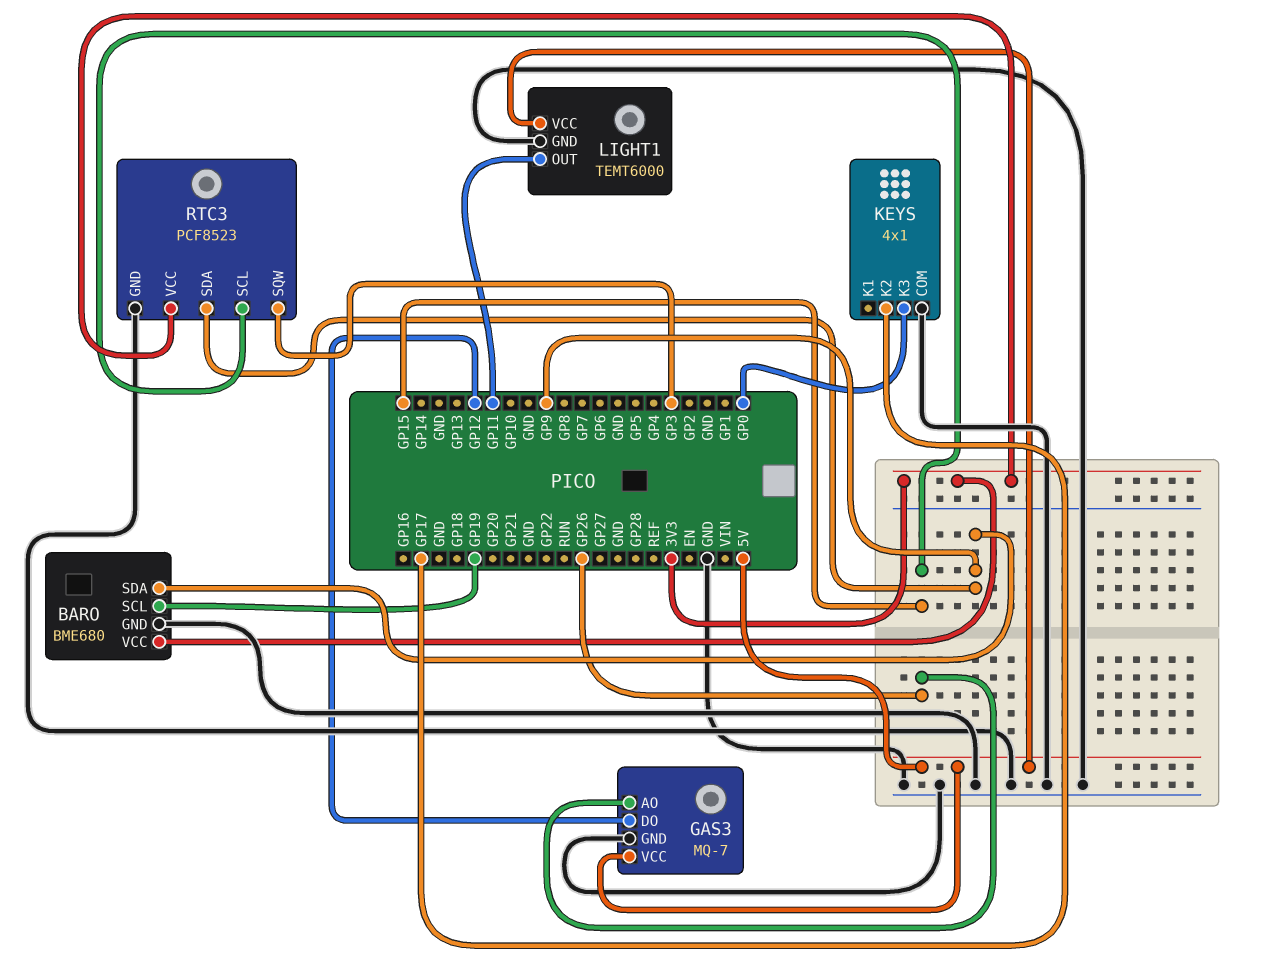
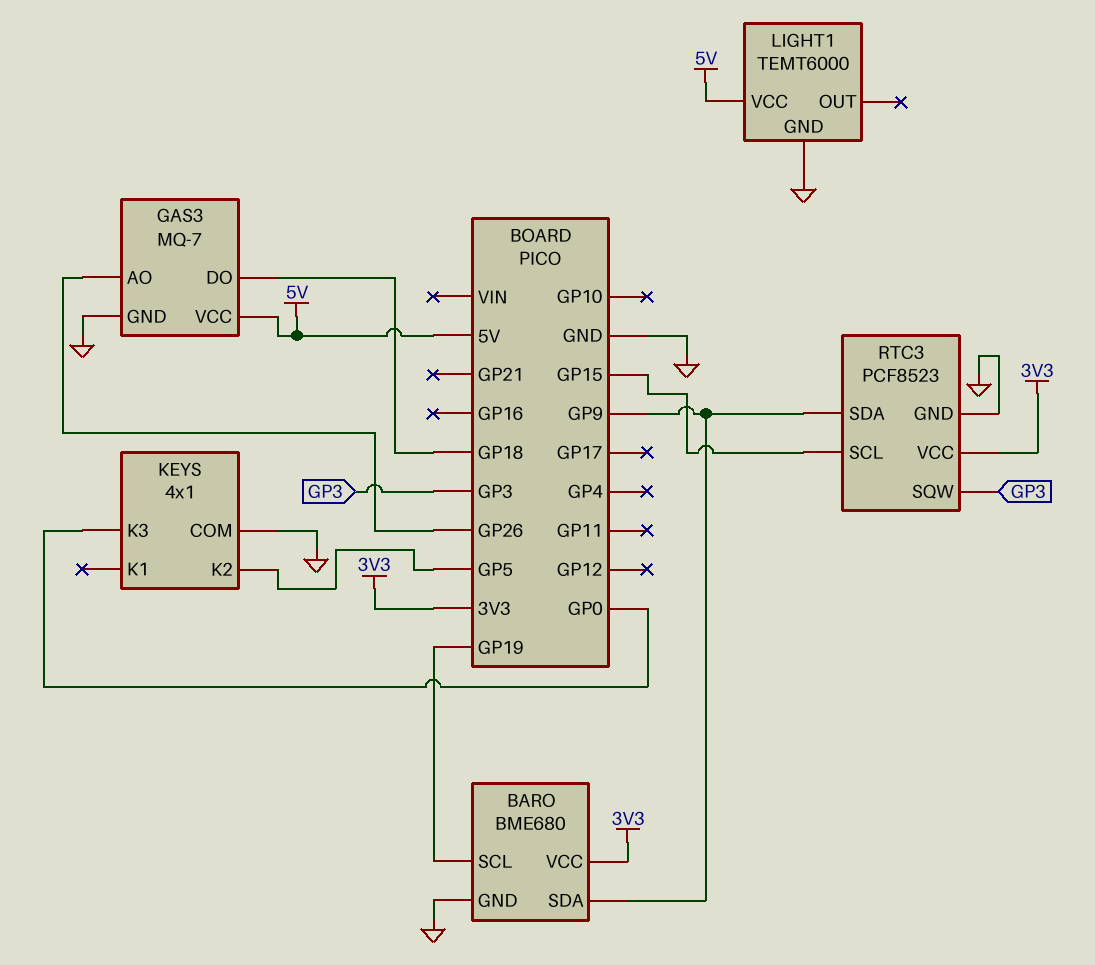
GAS3 pin DO: GP12 -> GP18
KEYS pin K2: GP17 -> GP5
LIGHT1 pin OUT: GP11 -> none

